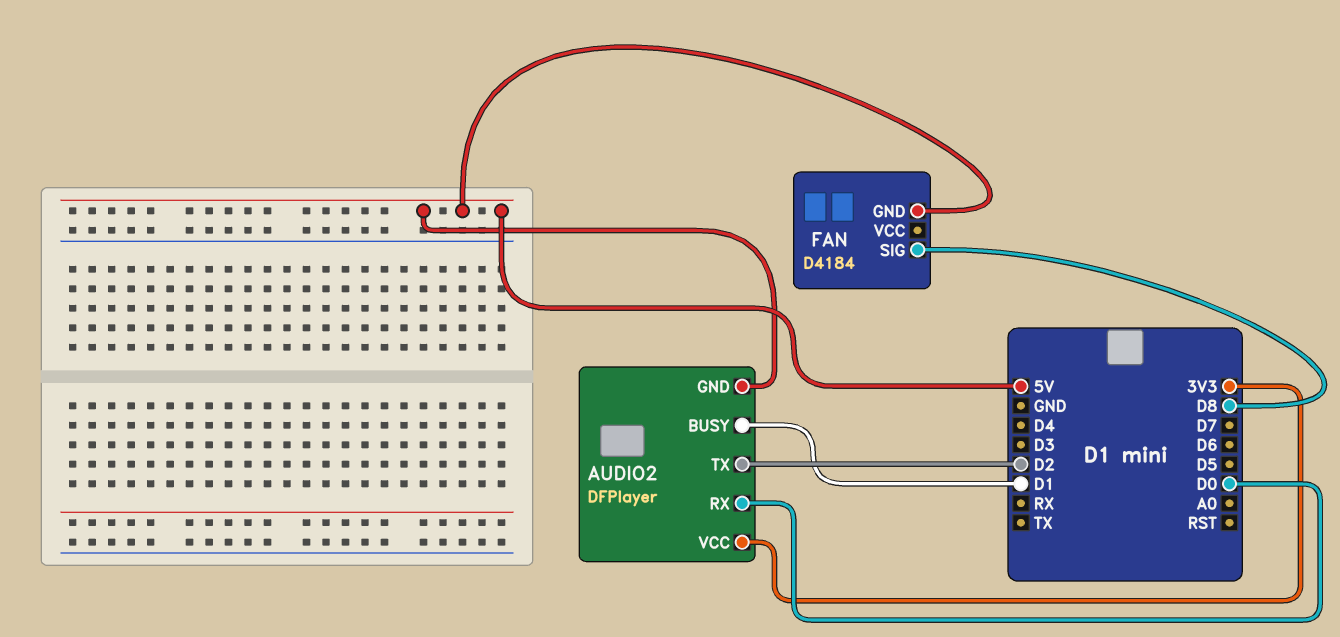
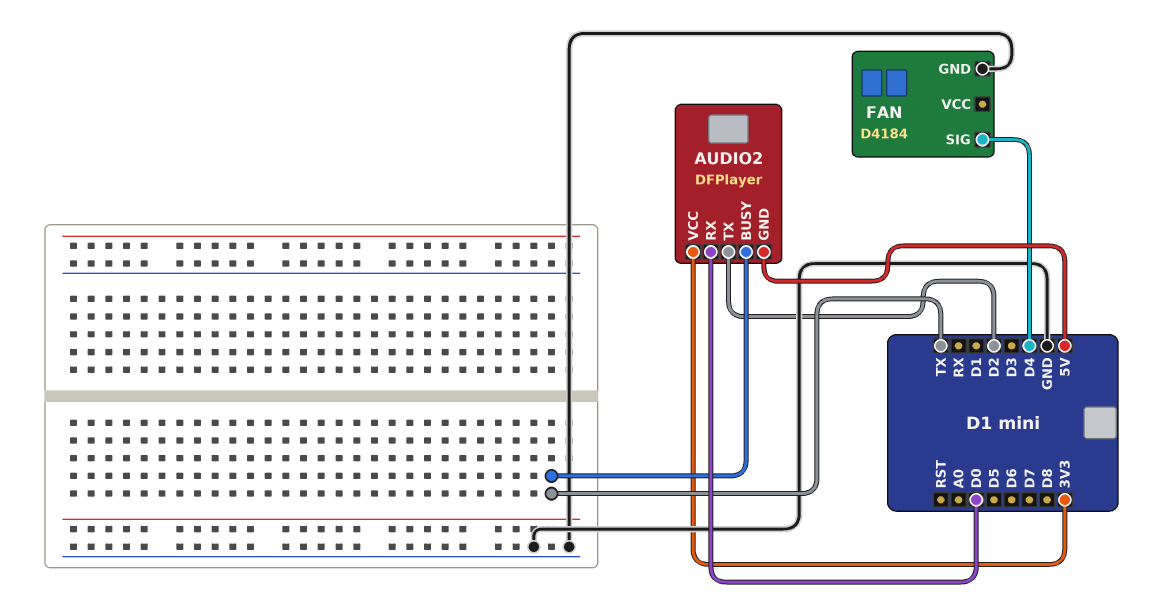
AUDIO2 pin BUSY: D1 -> TX
FAN pin GND: 5V -> GND
FAN pin SIG: D8 -> D4

